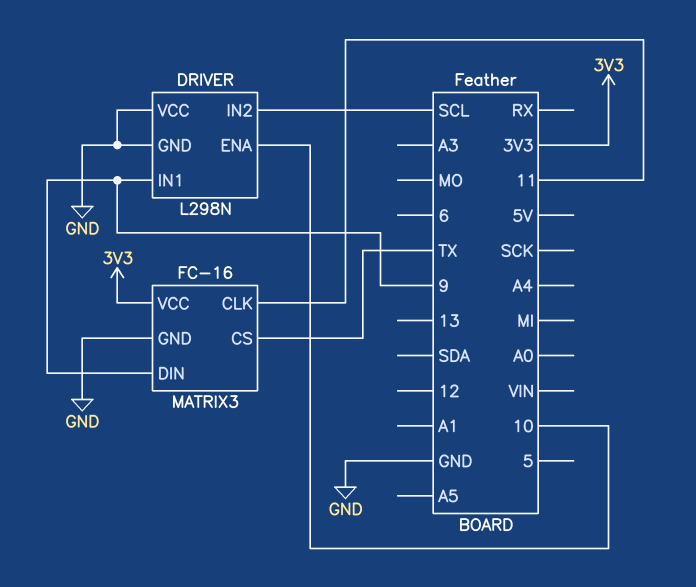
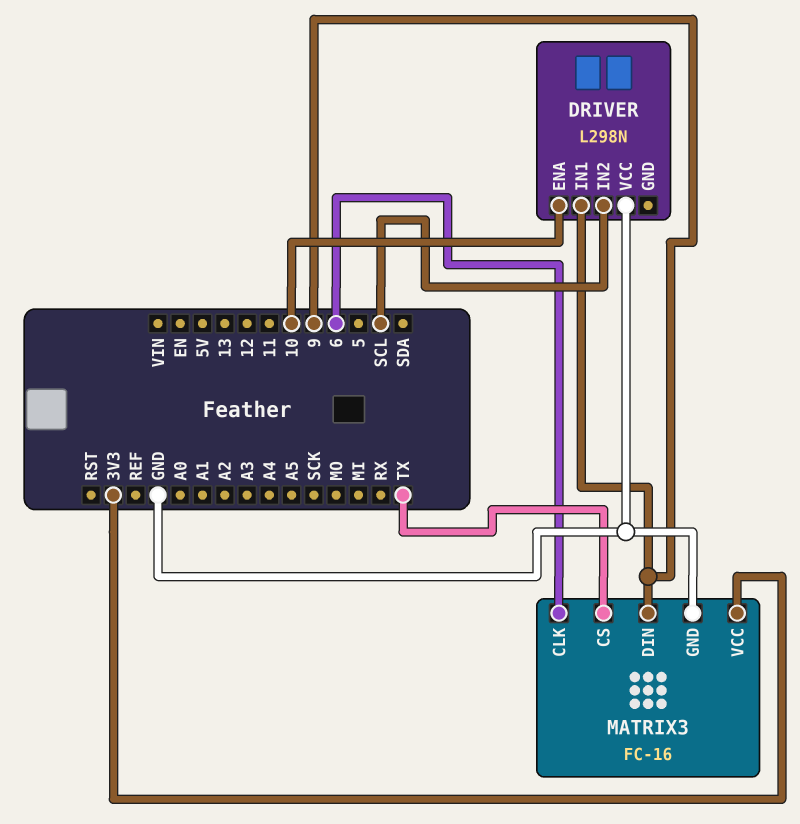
DRIVER pin GND: GND -> none
MATRIX3 pin CLK: 11 -> 6

